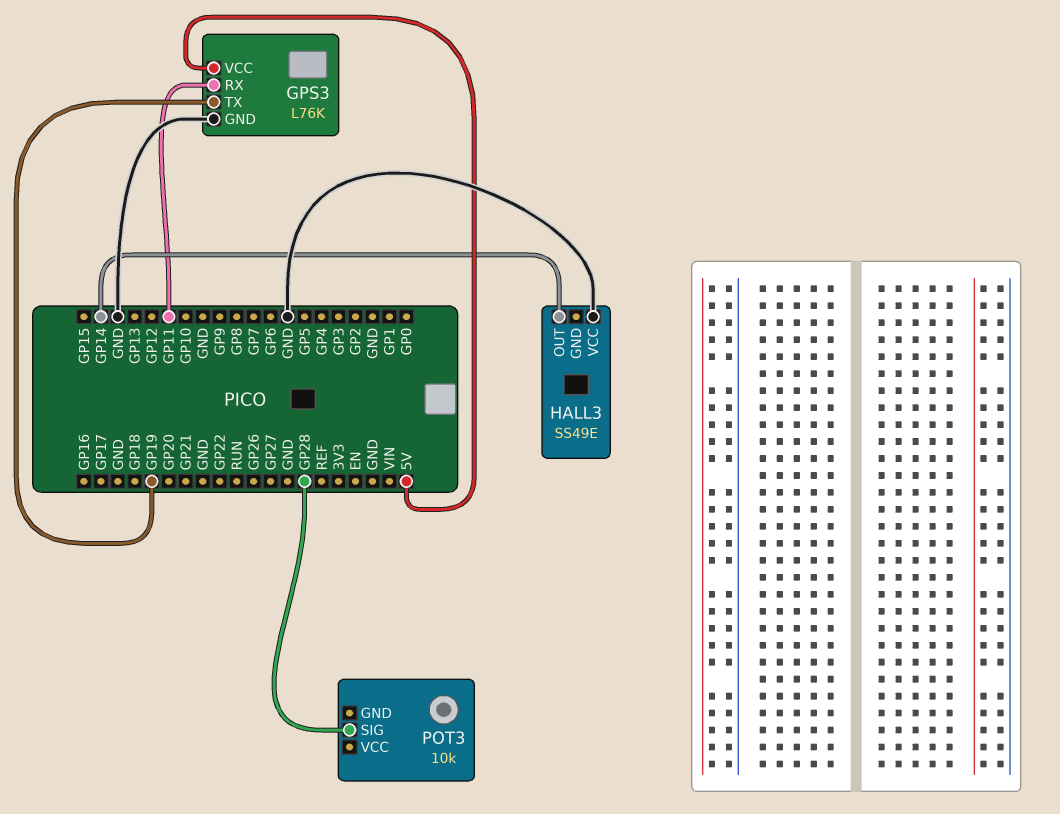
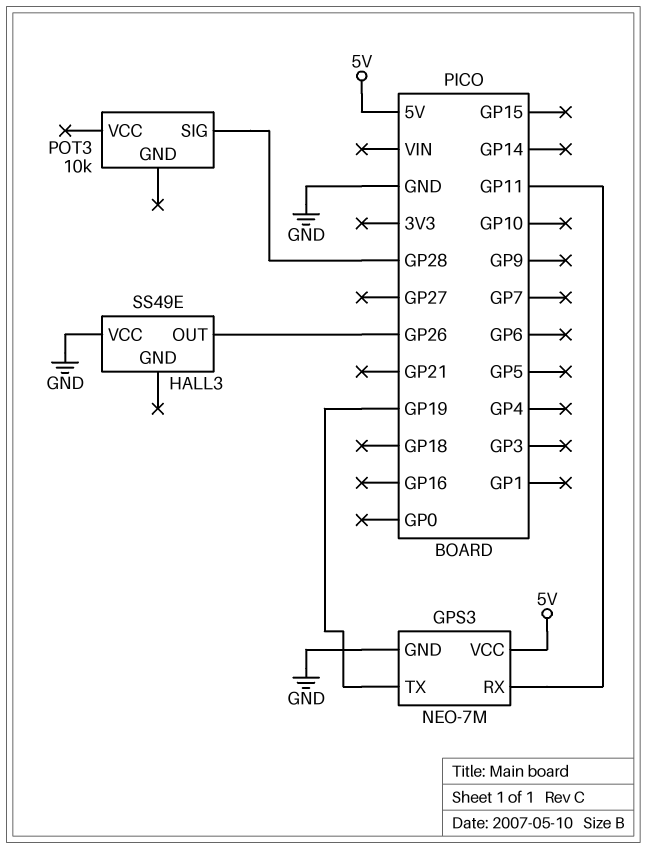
GPS3: L76K -> NEO-7M
HALL3 pin OUT: GP14 -> GP26

